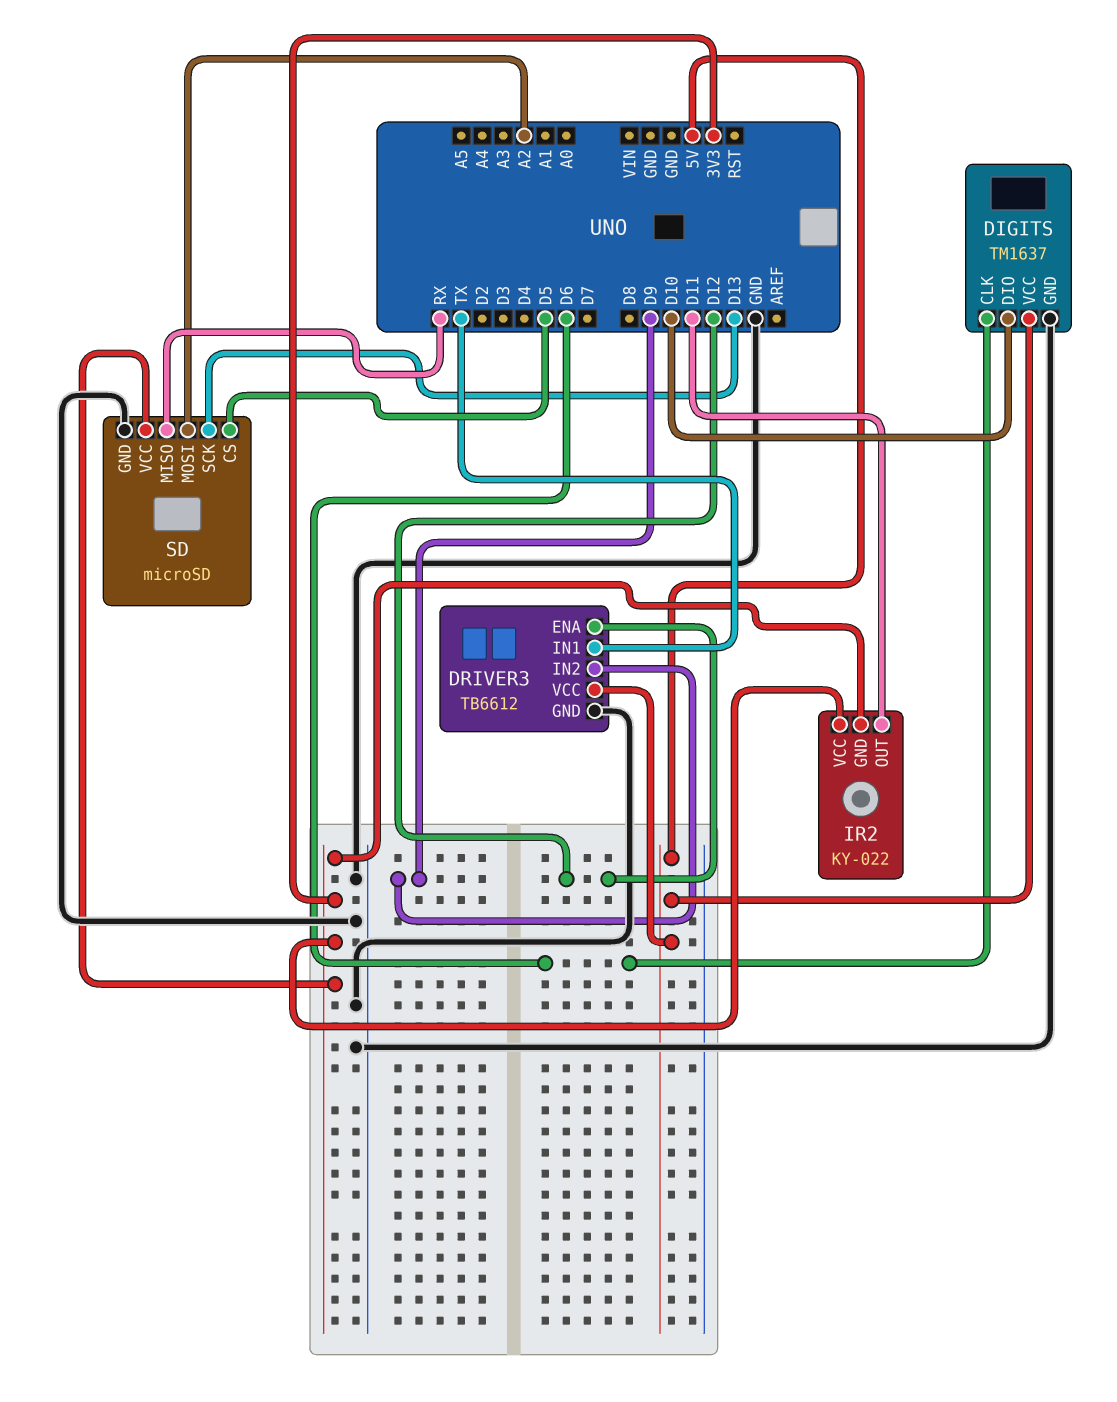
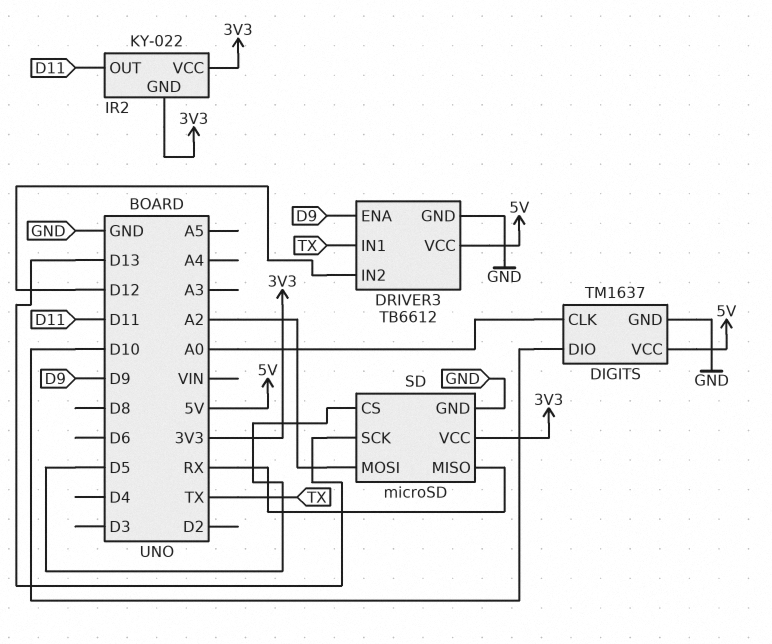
DIGITS pin CLK: D6 -> A0
DRIVER3 pin ENA: D12 -> D9
DRIVER3 pin IN2: D9 -> D12

